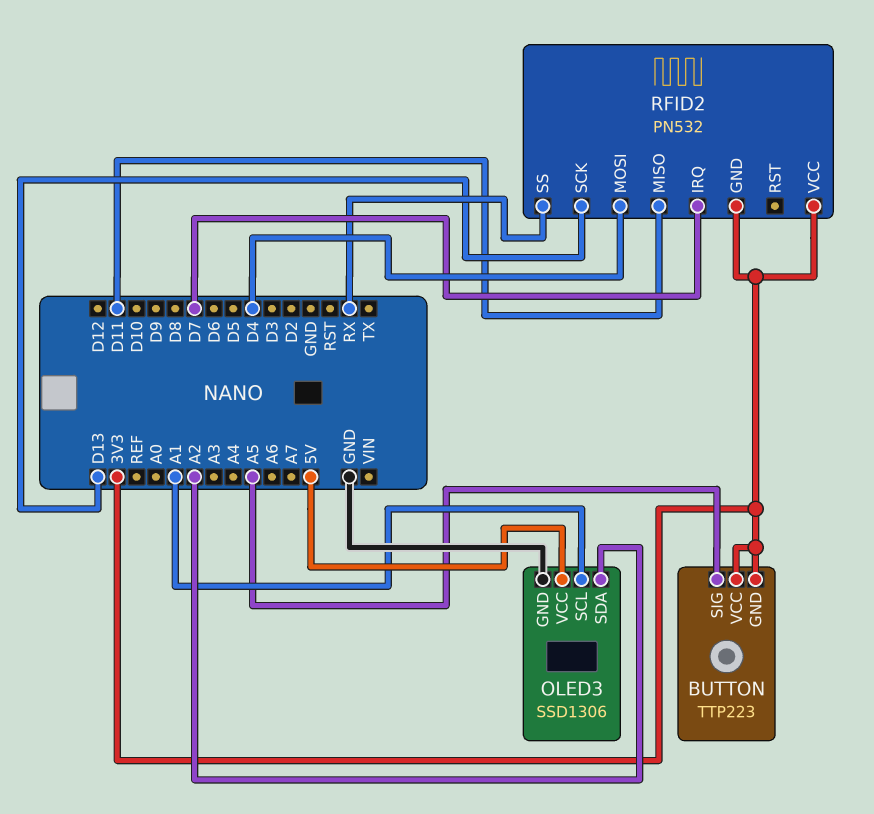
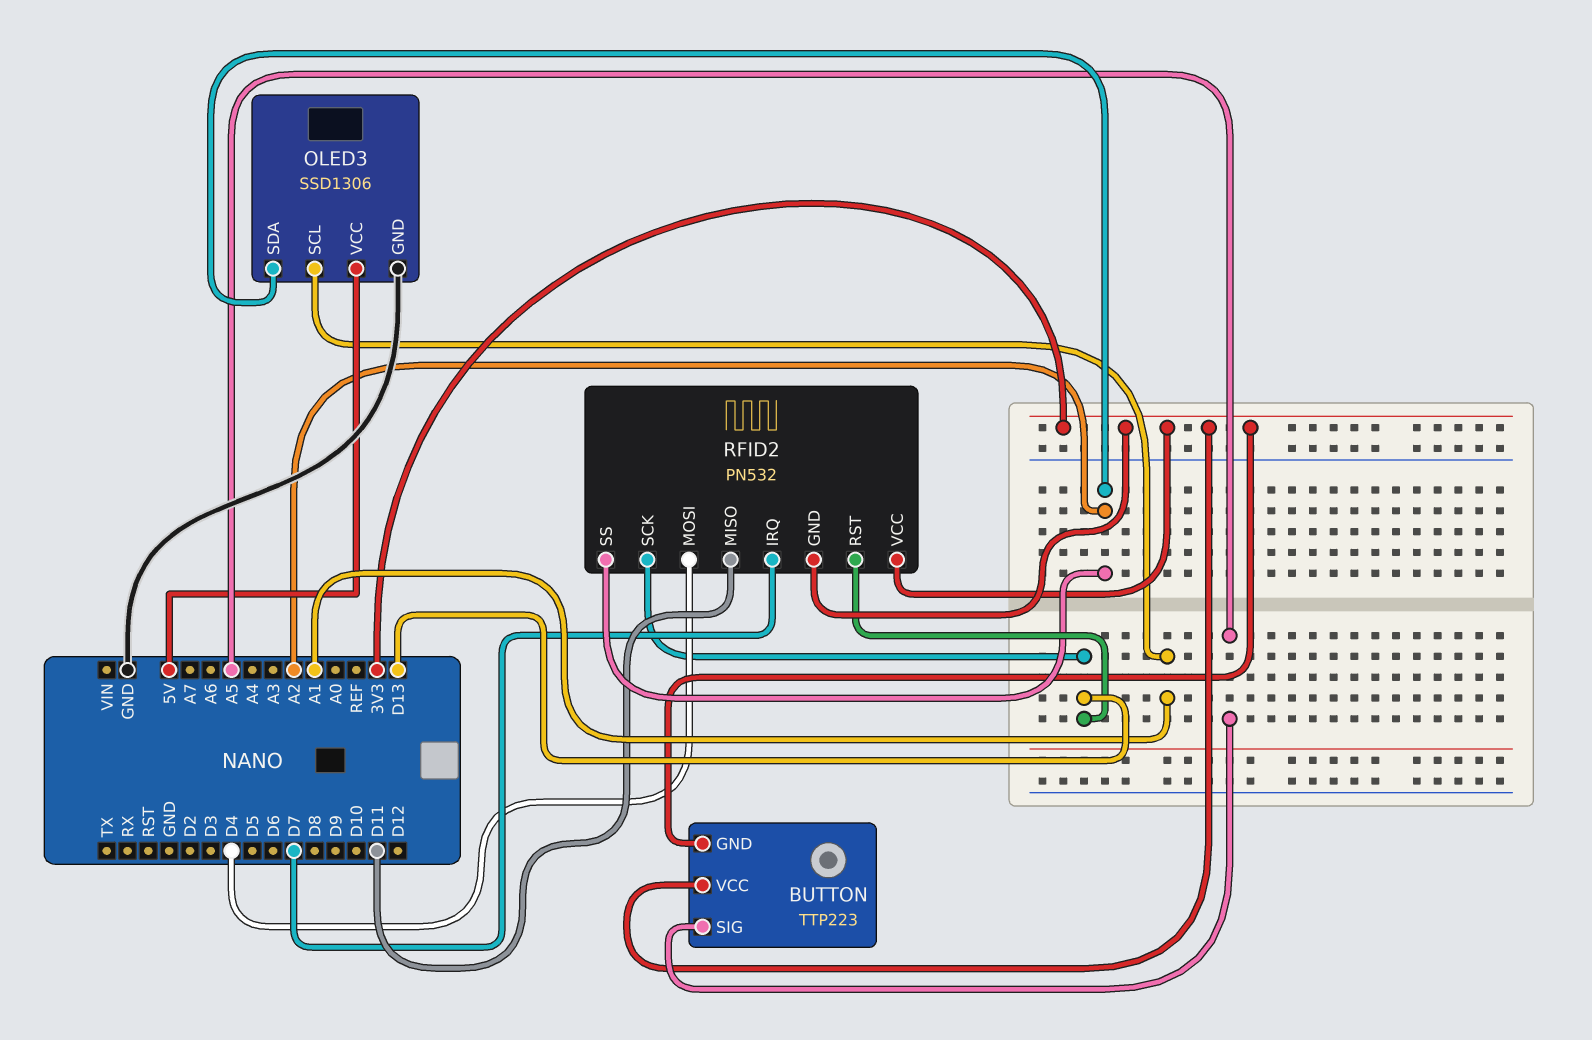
RFID2 pin RST: none -> D13
RFID2 pin SS: RX -> A2

